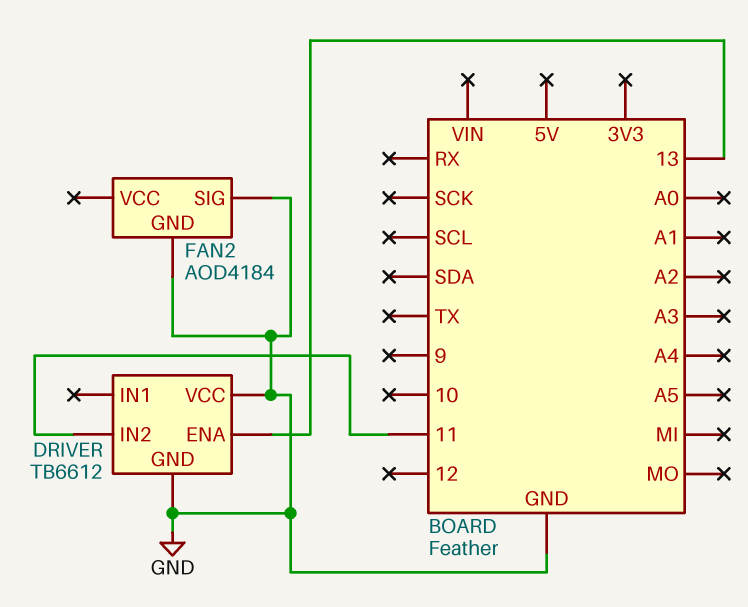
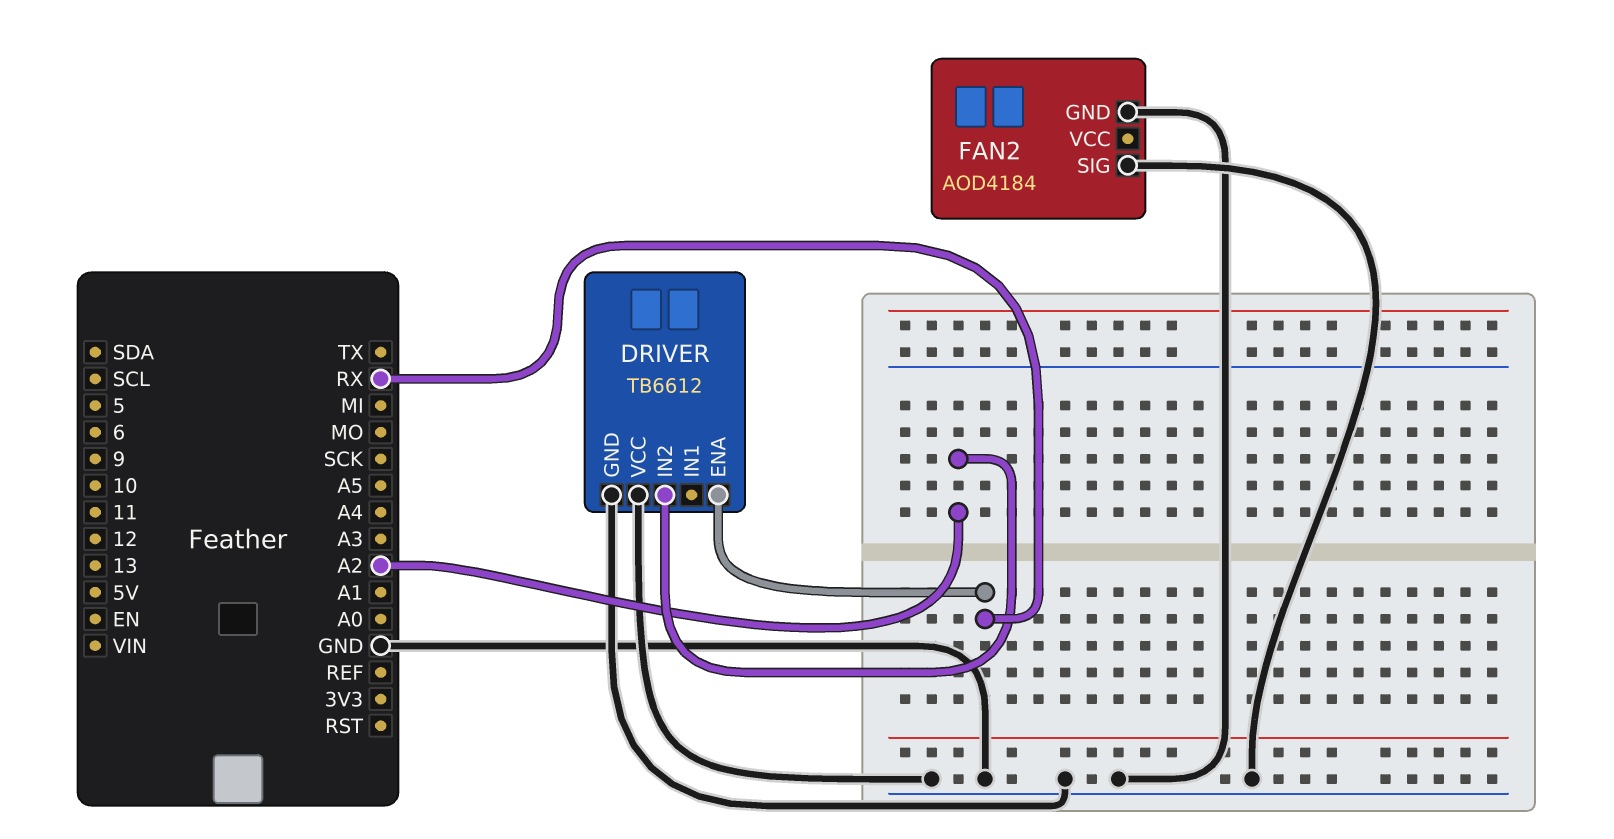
DRIVER pin ENA: 13 -> RX
DRIVER pin IN2: 11 -> A2

